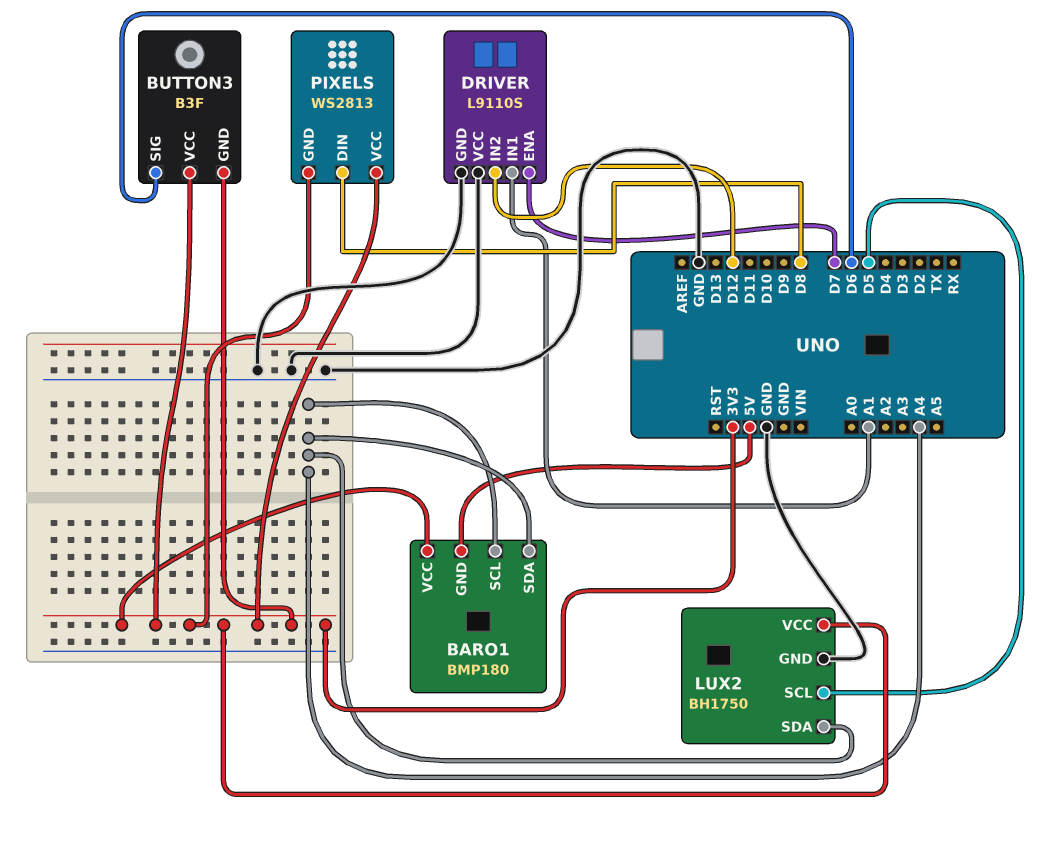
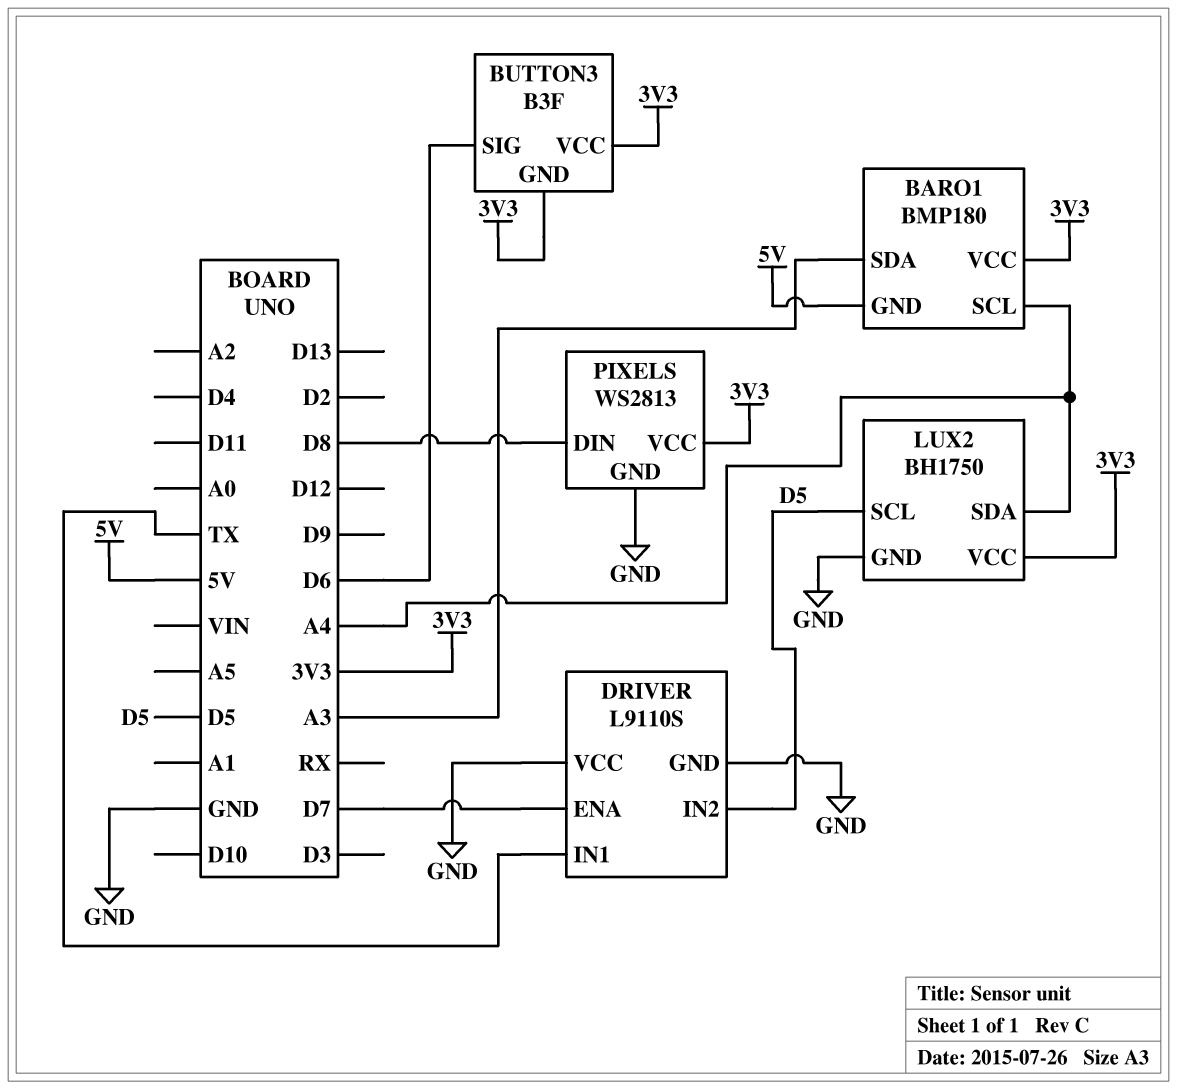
BARO1 pin SDA: A4 -> A3
DRIVER pin IN1: A1 -> TX
DRIVER pin IN2: D12 -> D5
PIXELS pin GND: 3V3 -> GND

